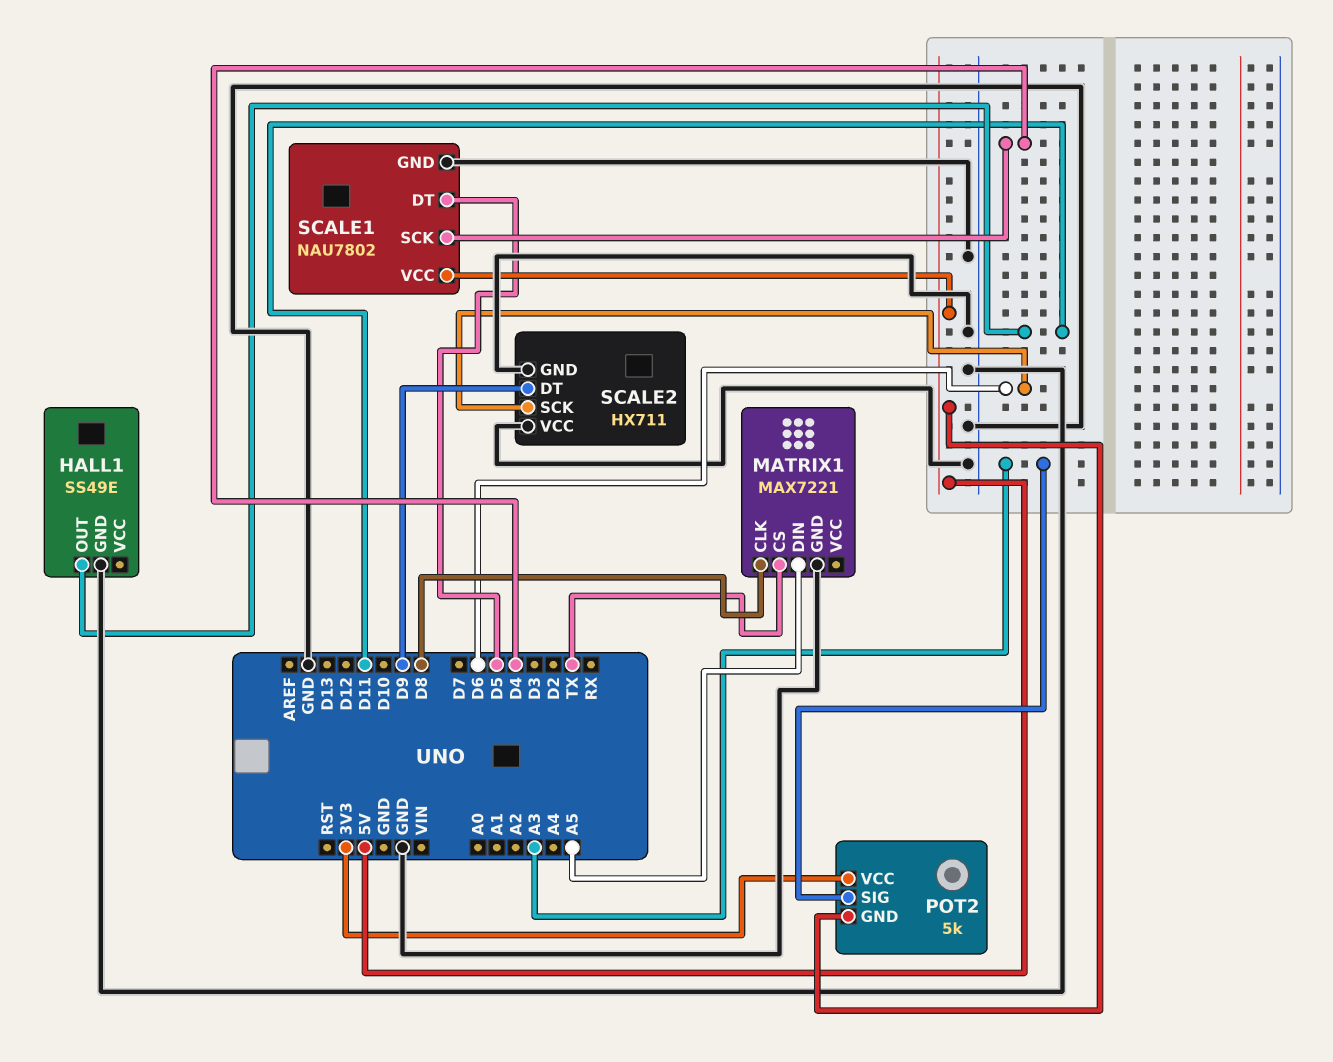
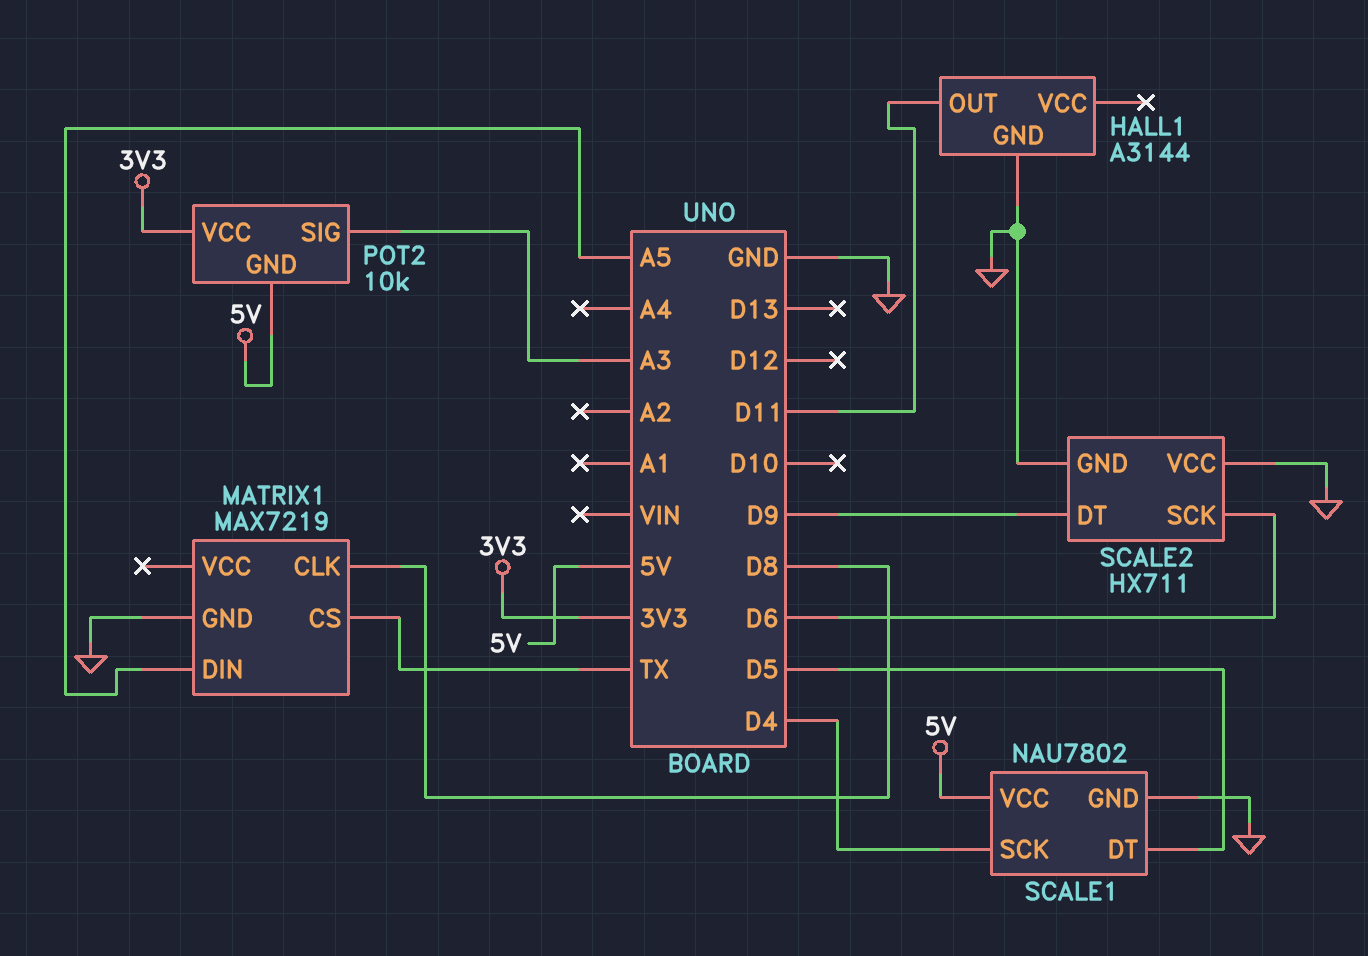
HALL1: SS49E -> A3144
MATRIX1: MAX7221 -> MAX7219
POT2: 5k -> 10k

